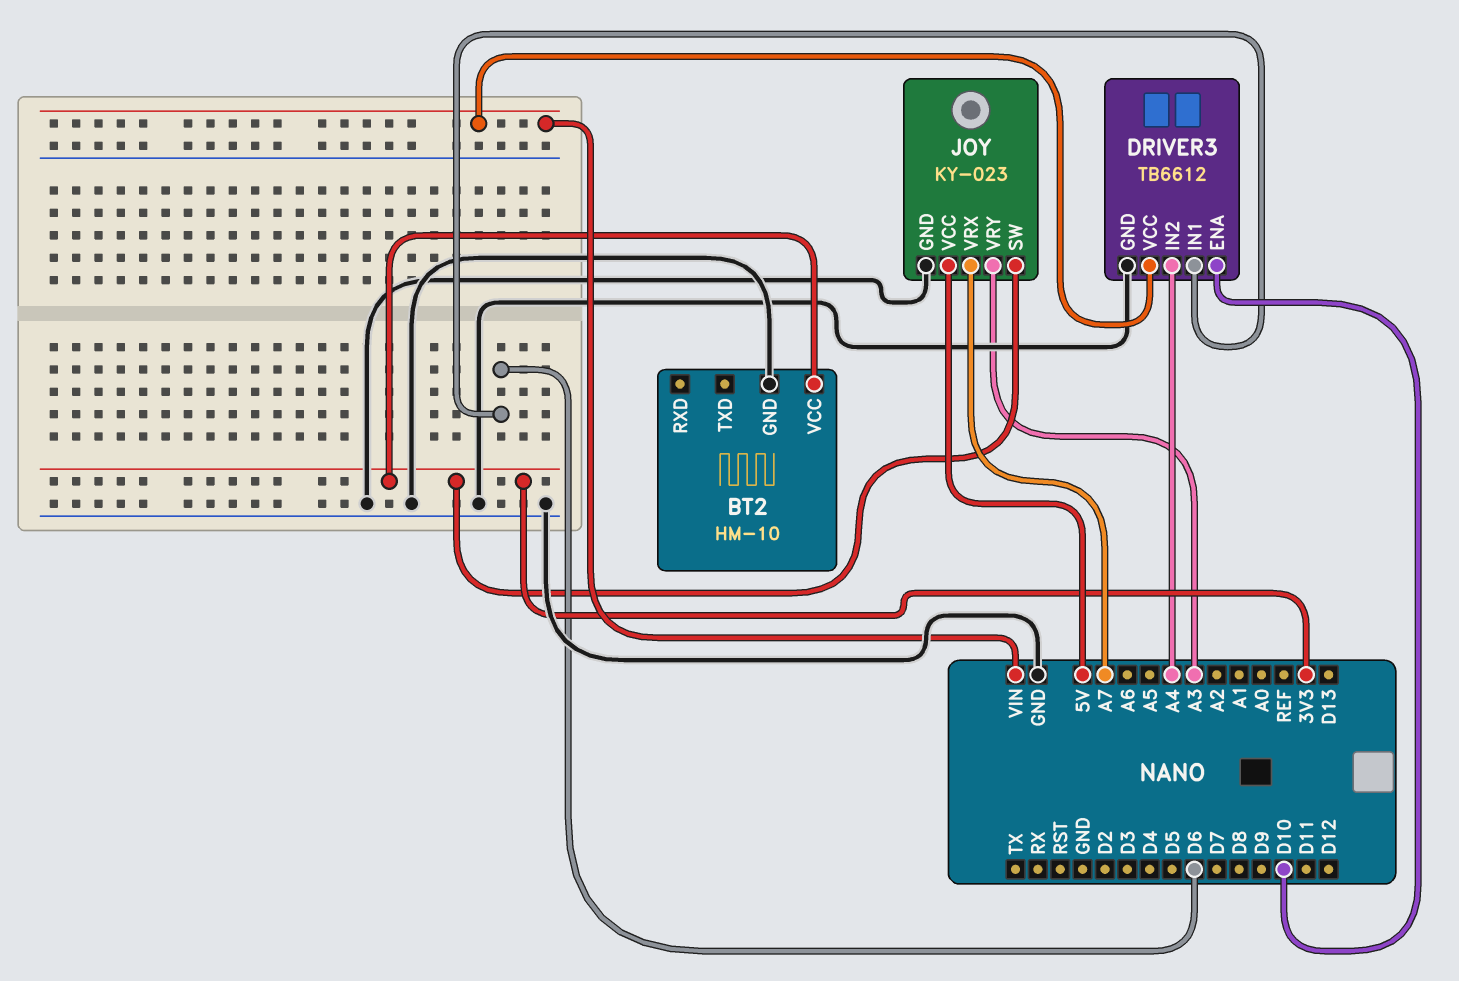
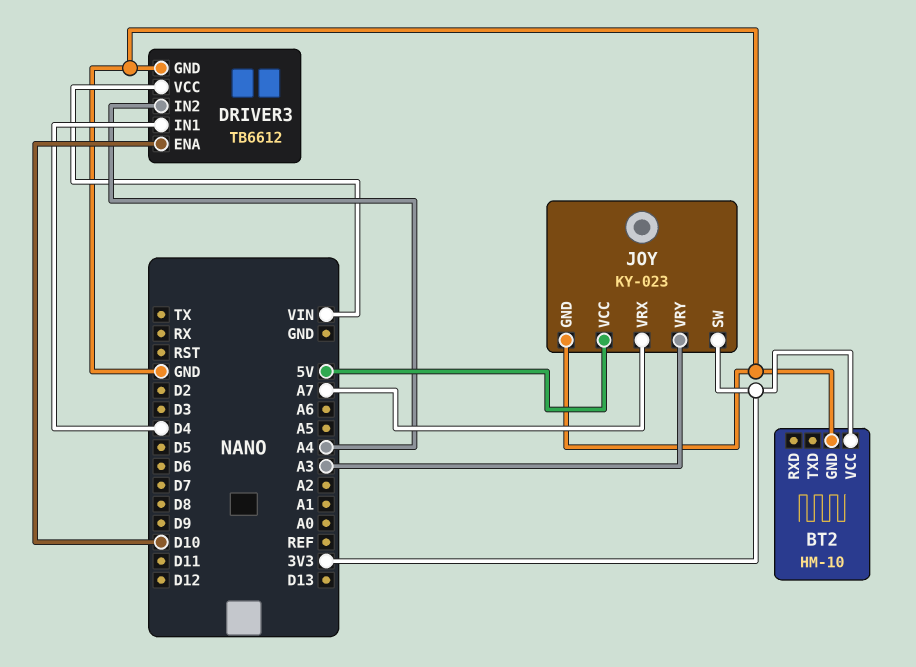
DRIVER3 pin IN1: D6 -> D4

